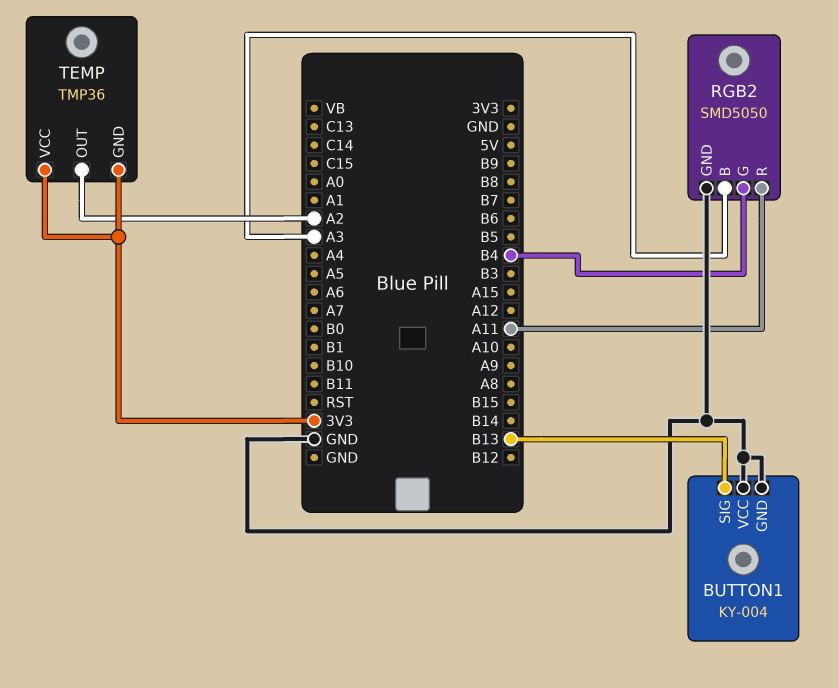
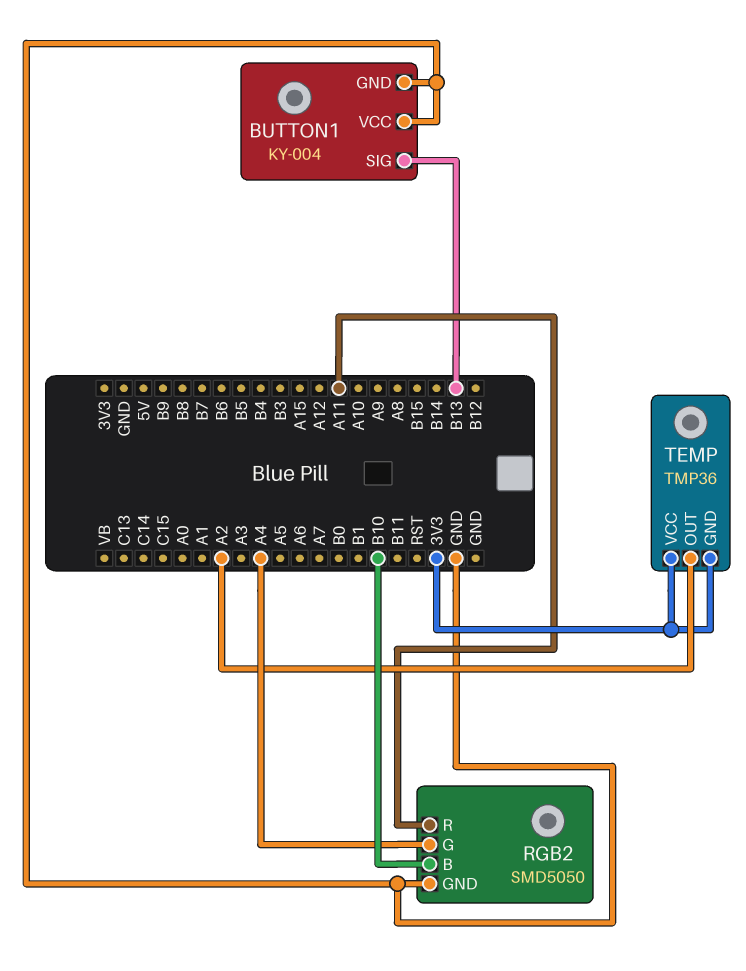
RGB2 pin B: A3 -> B10
RGB2 pin G: B4 -> A4

